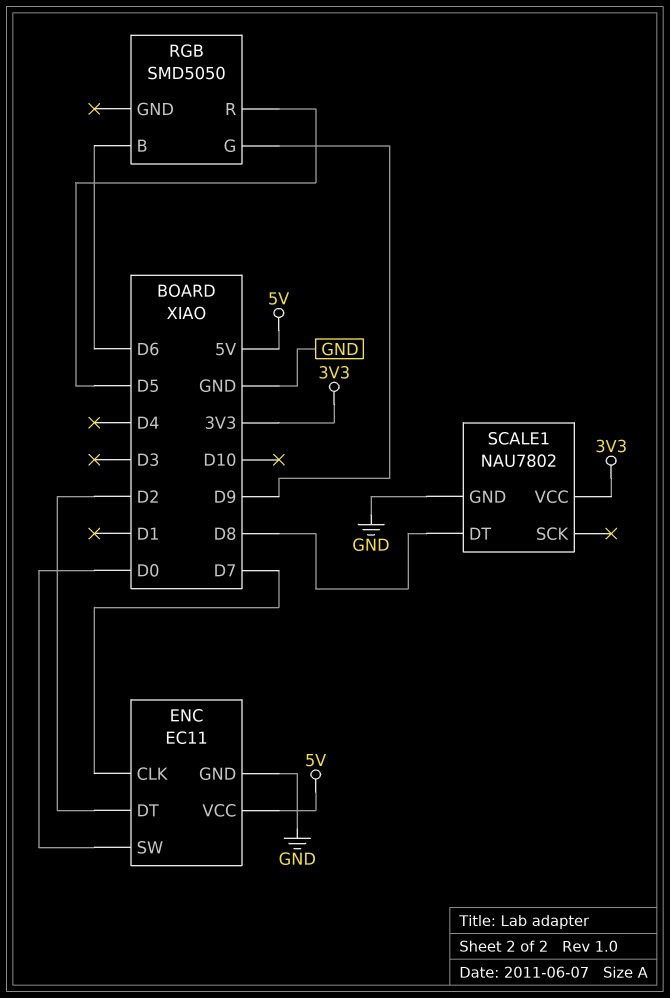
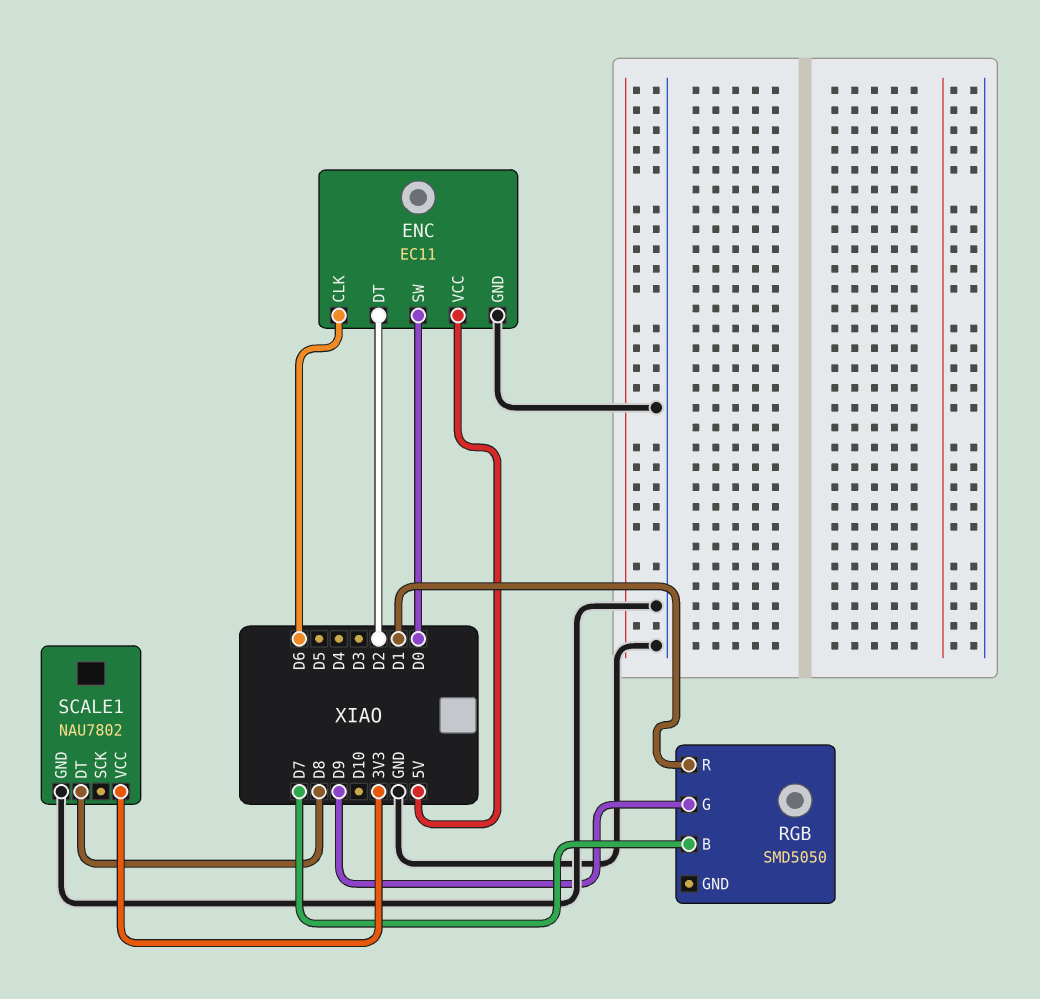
ENC pin CLK: D7 -> D6
RGB pin B: D6 -> D7
RGB pin R: D5 -> D1

